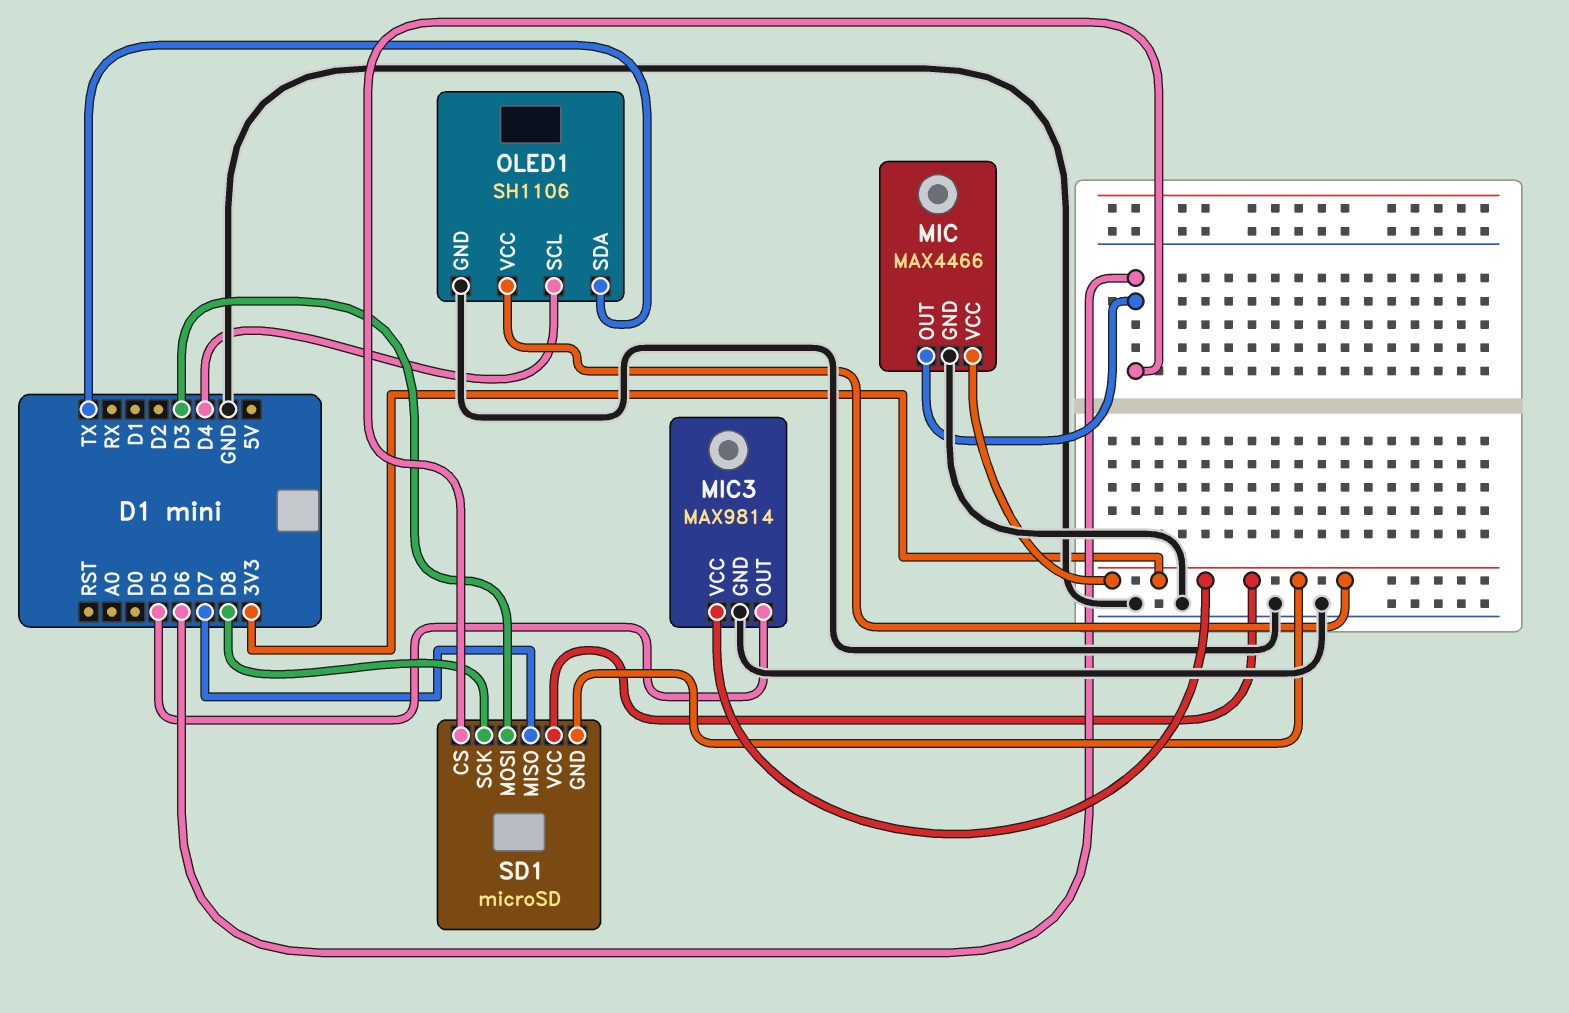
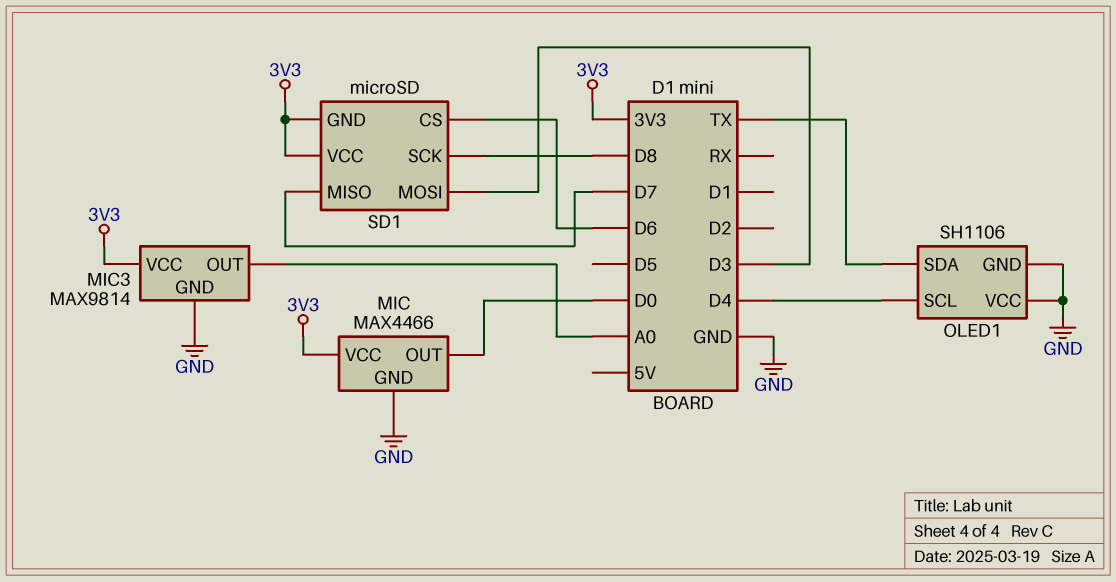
MIC pin OUT: D6 -> D0
MIC3 pin OUT: D5 -> A0
OLED1 pin VCC: 3V3 -> GND

